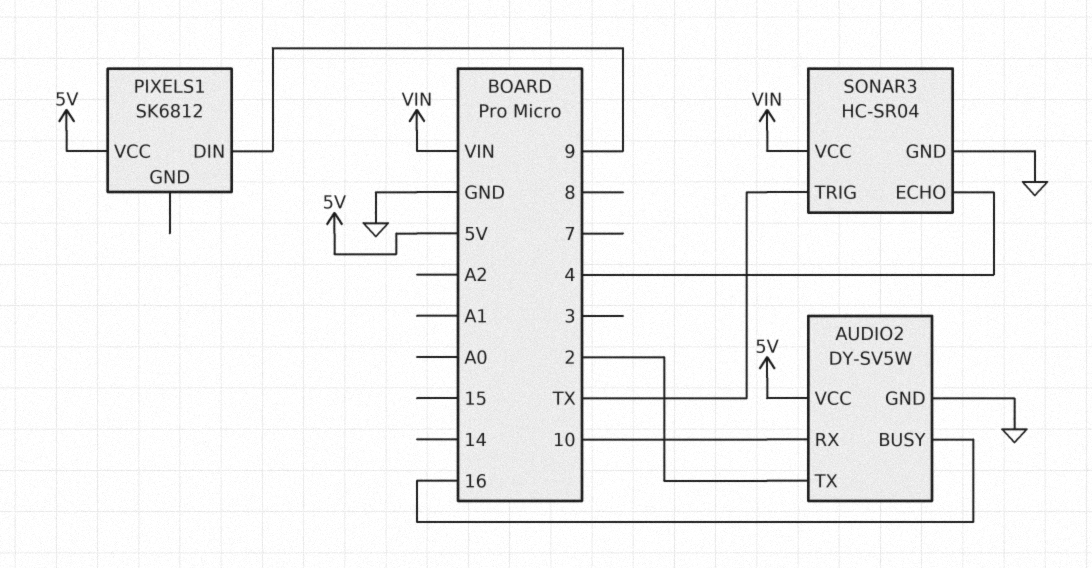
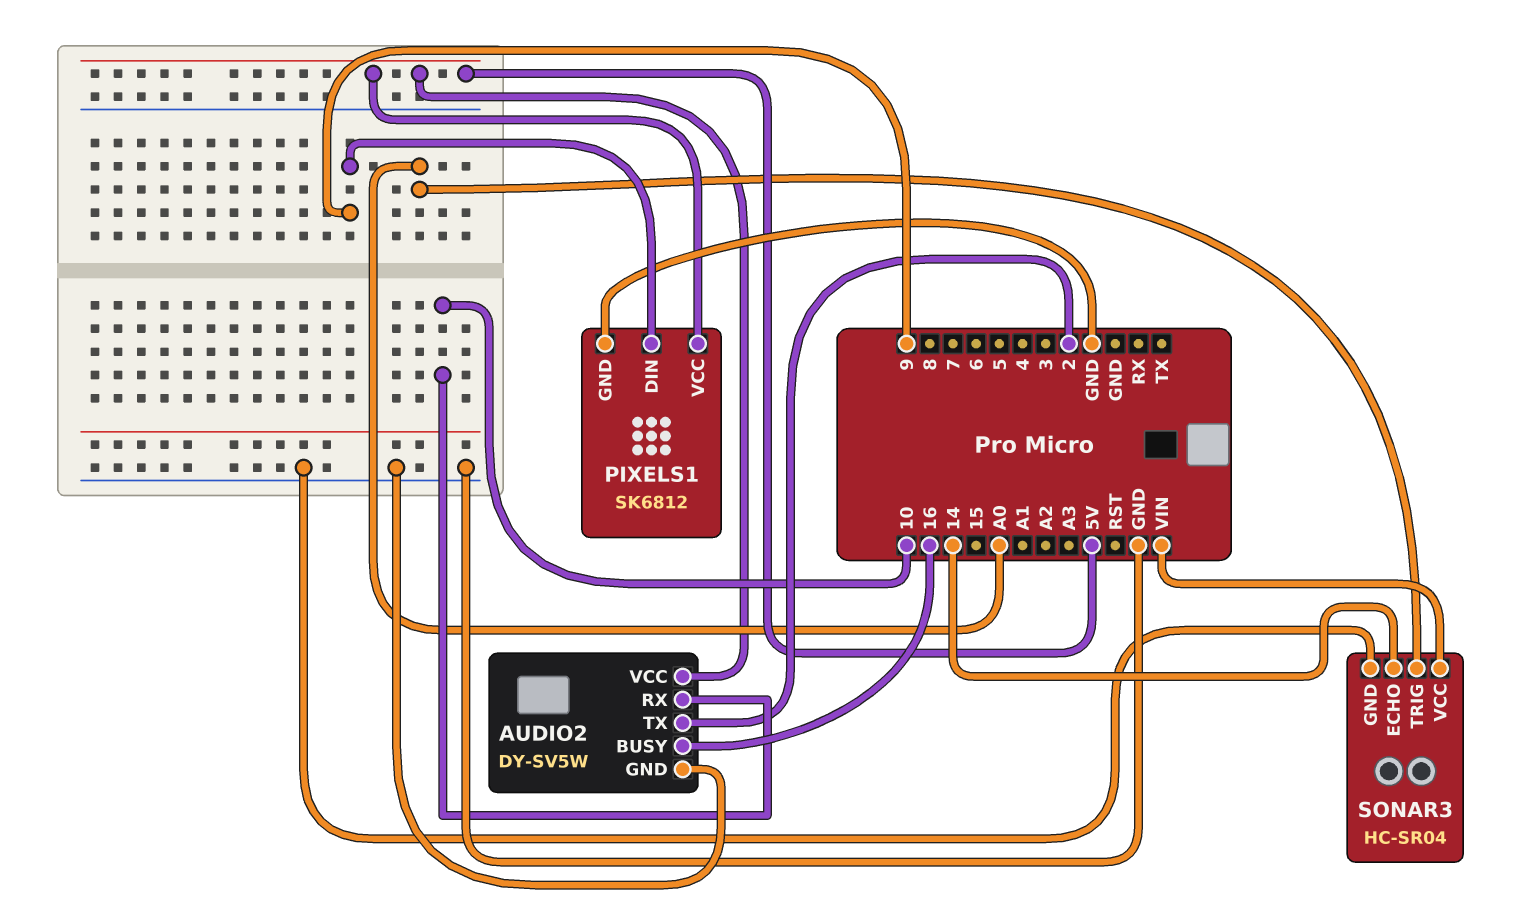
PIXELS1 pin GND: none -> GND
SONAR3 pin ECHO: 4 -> 14
SONAR3 pin TRIG: TX -> A0

